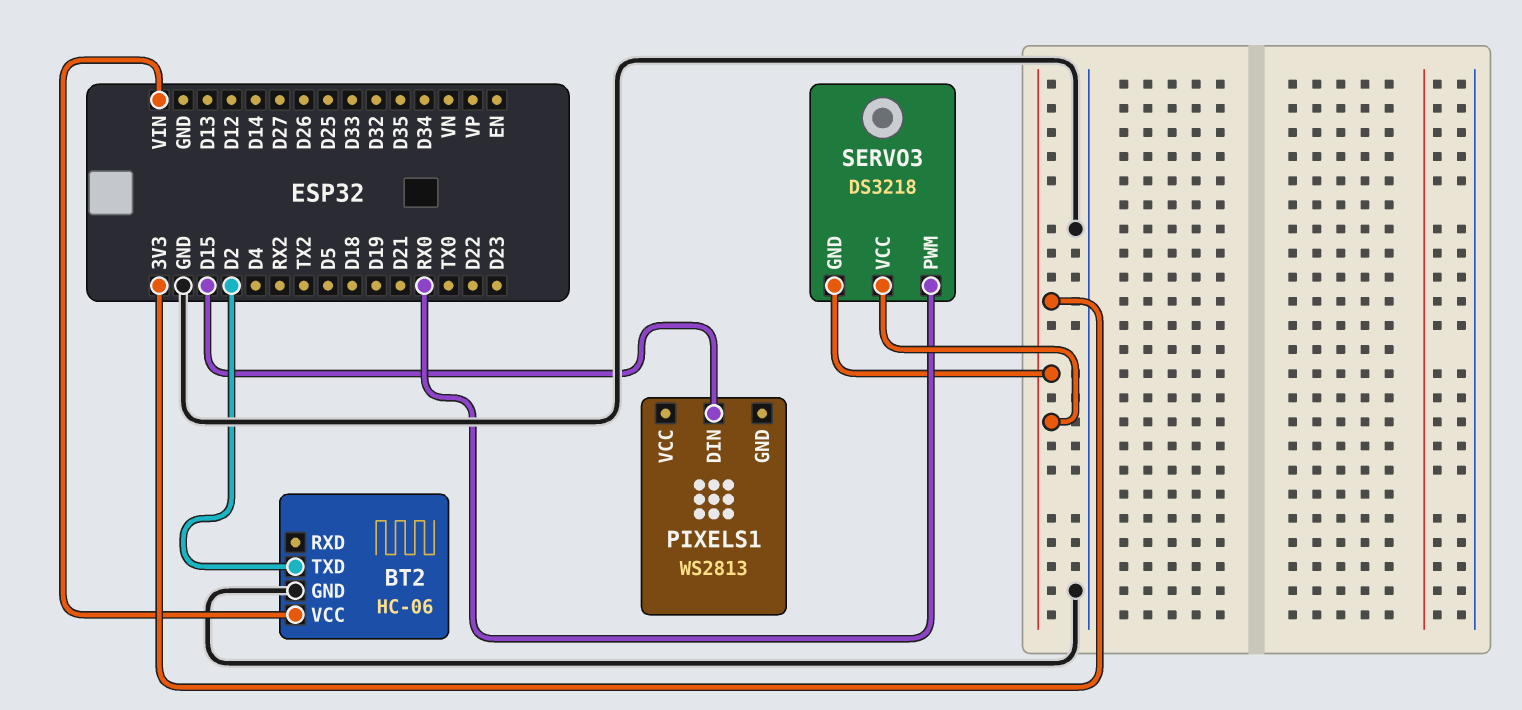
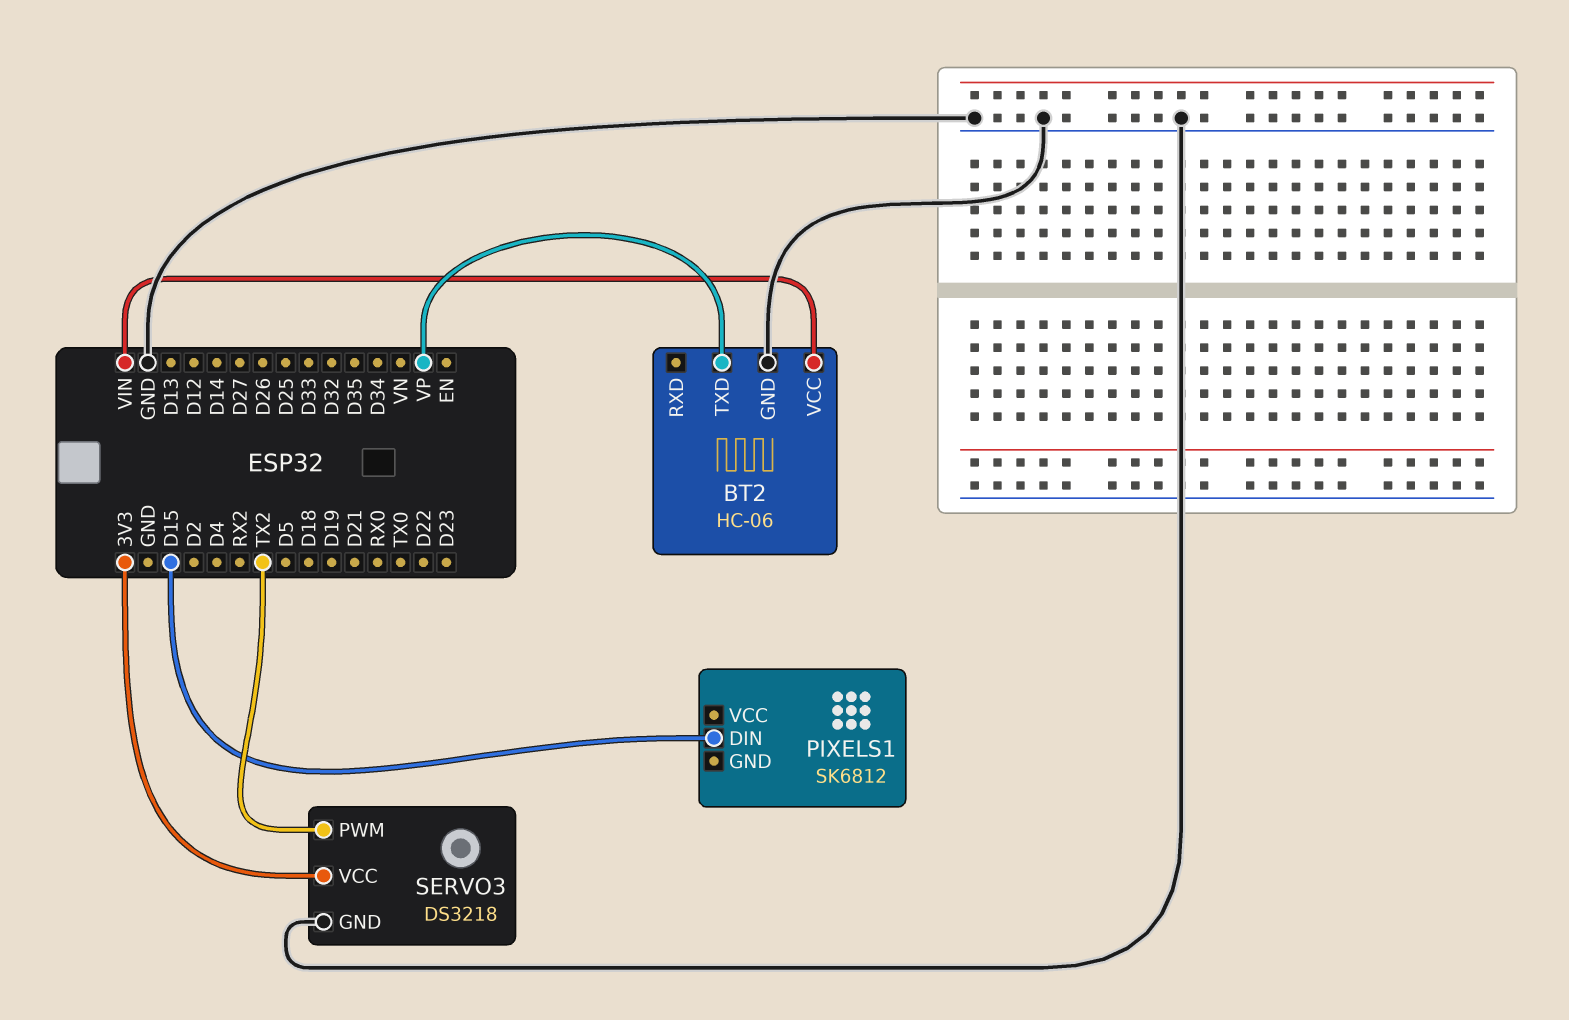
BT2 pin TXD: D2 -> VP
PIXELS1: WS2813 -> SK6812
SERVO3 pin GND: 3V3 -> GND
SERVO3 pin PWM: RX0 -> TX2

